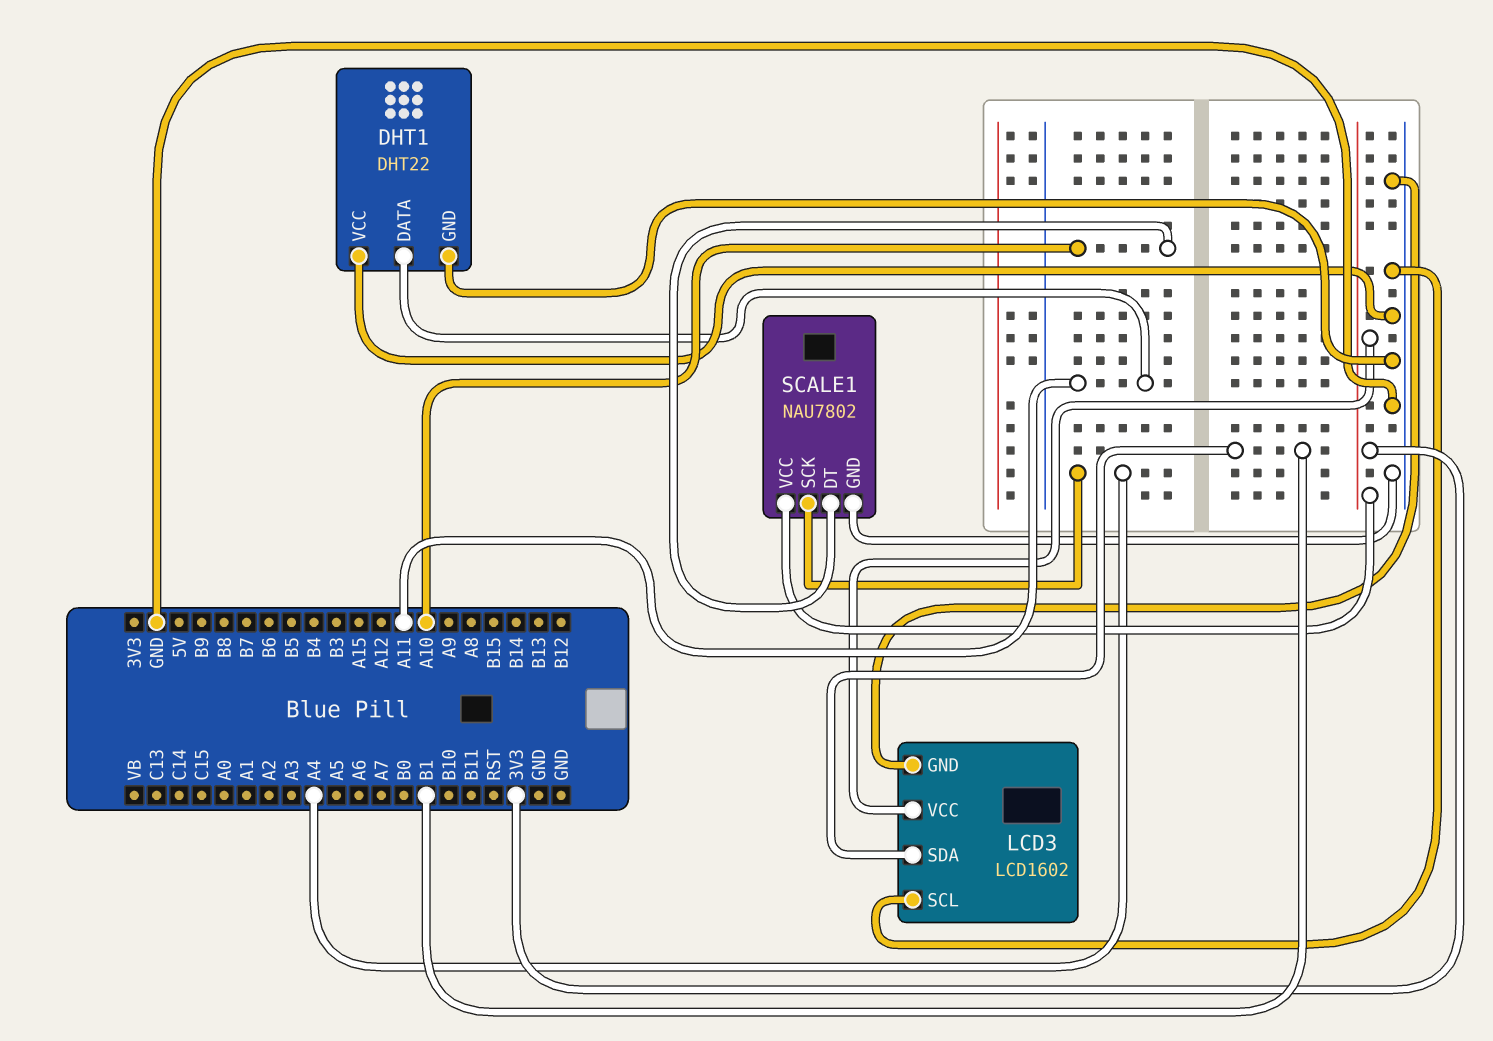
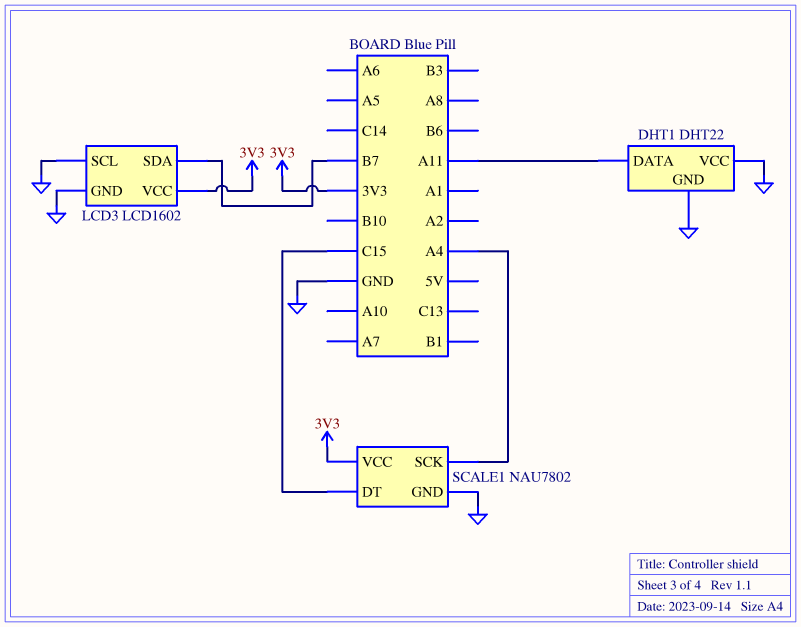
LCD3 pin SDA: B1 -> B7
SCALE1 pin DT: A10 -> C15

